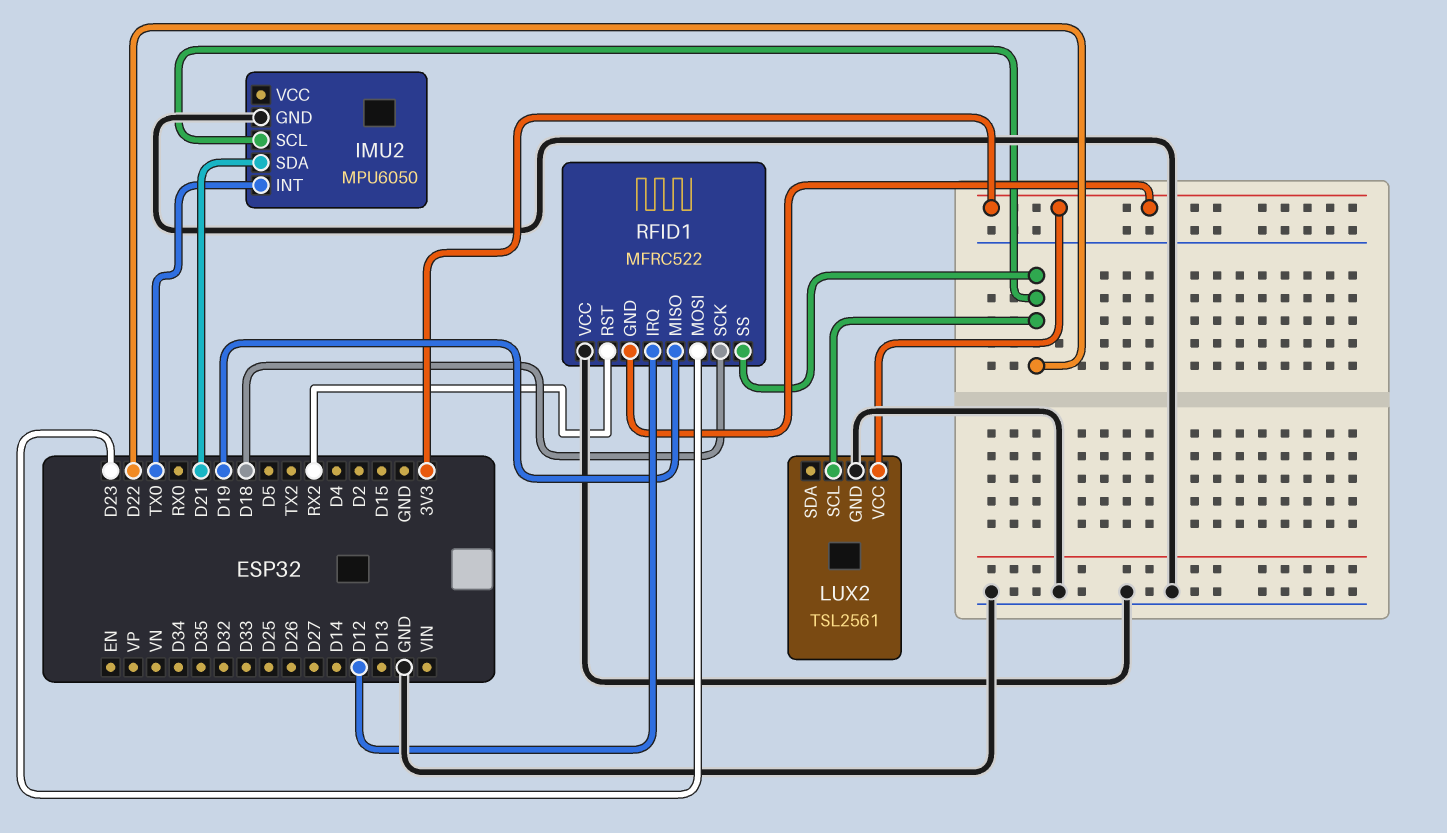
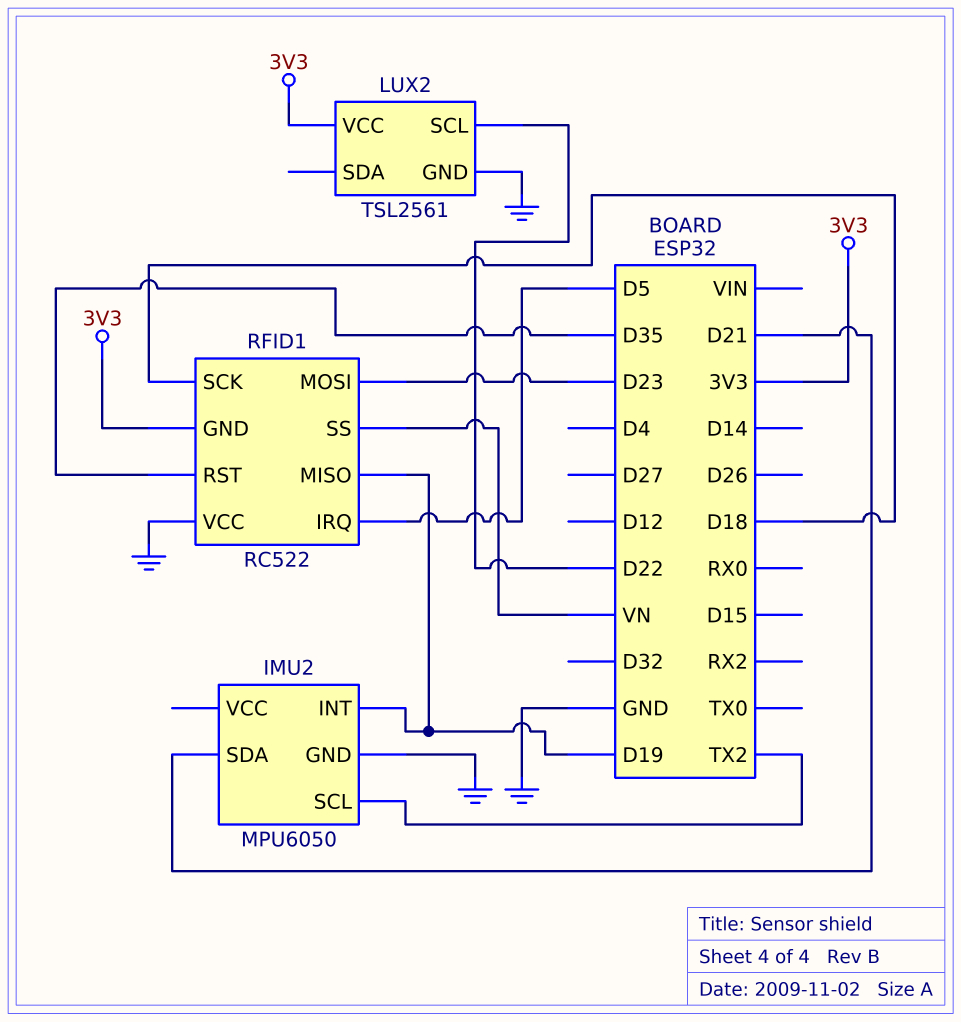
IMU2 pin INT: TX0 -> D19
IMU2 pin SCL: D22 -> TX2
RFID1: MFRC522 -> RC522
RFID1 pin IRQ: D12 -> D5
RFID1 pin RST: RX2 -> D35
RFID1 pin SS: D22 -> VN

